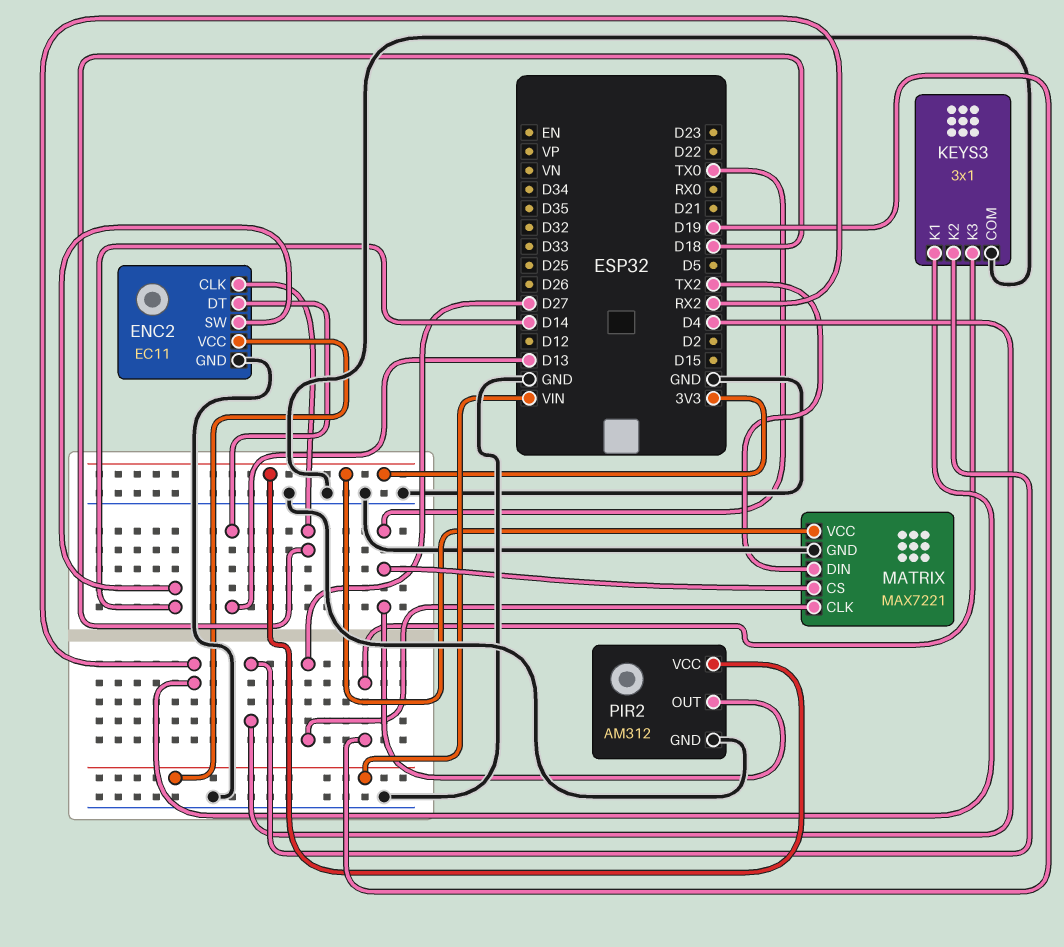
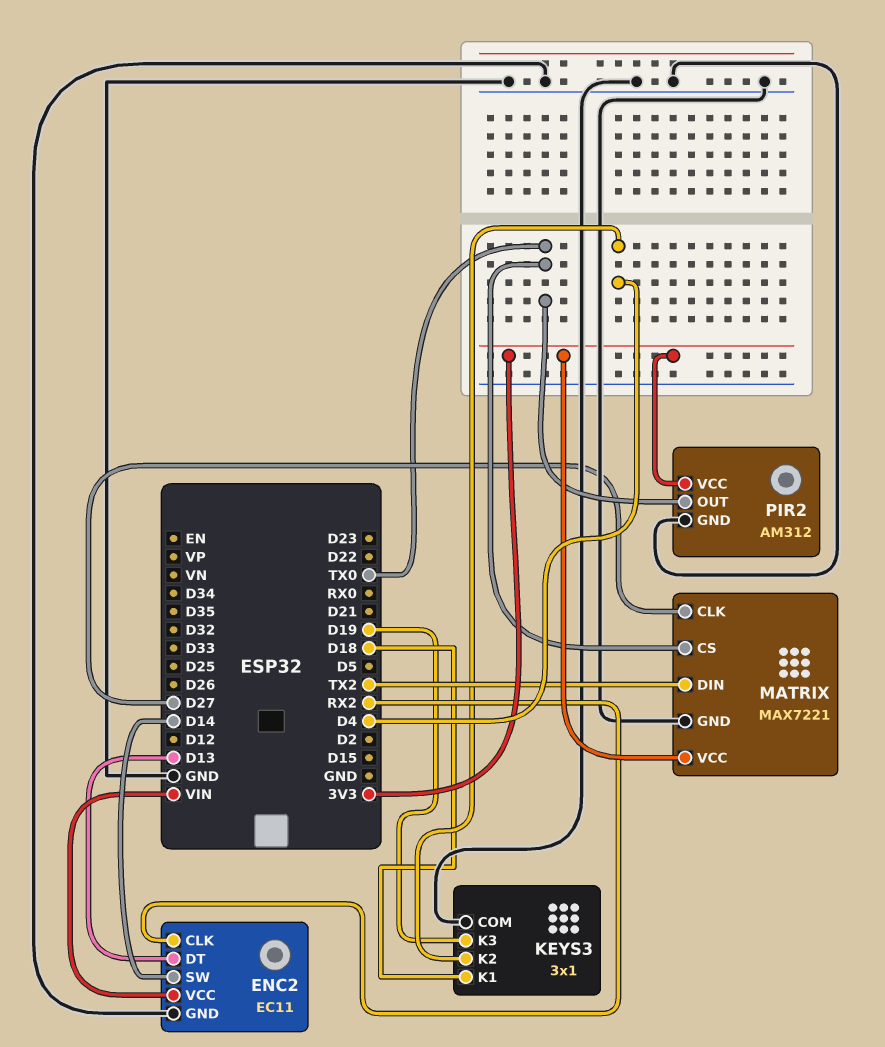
ENC2 pin CLK: D18 -> RX2
KEYS3 pin K1: RX2 -> D18

